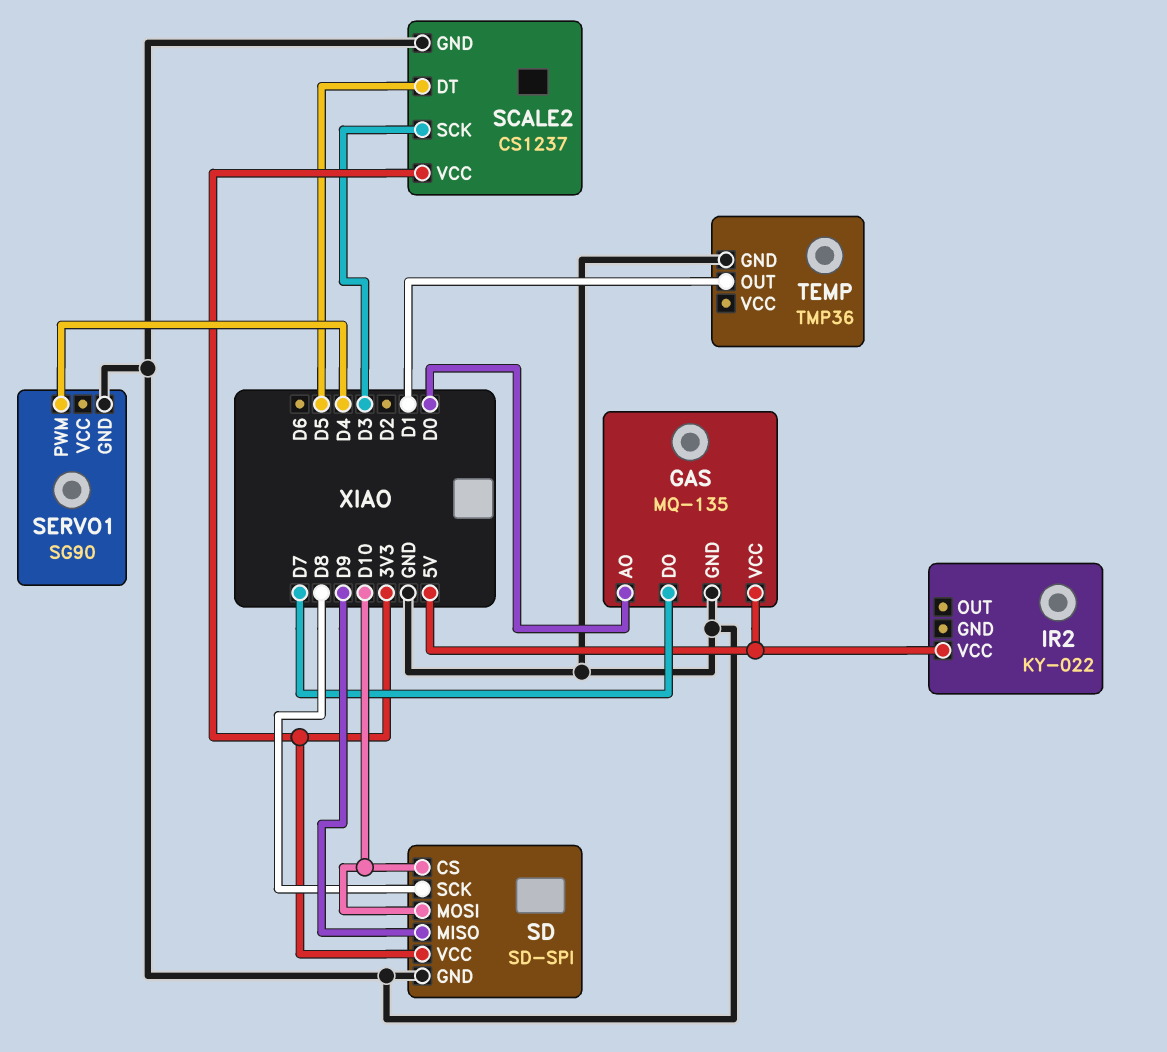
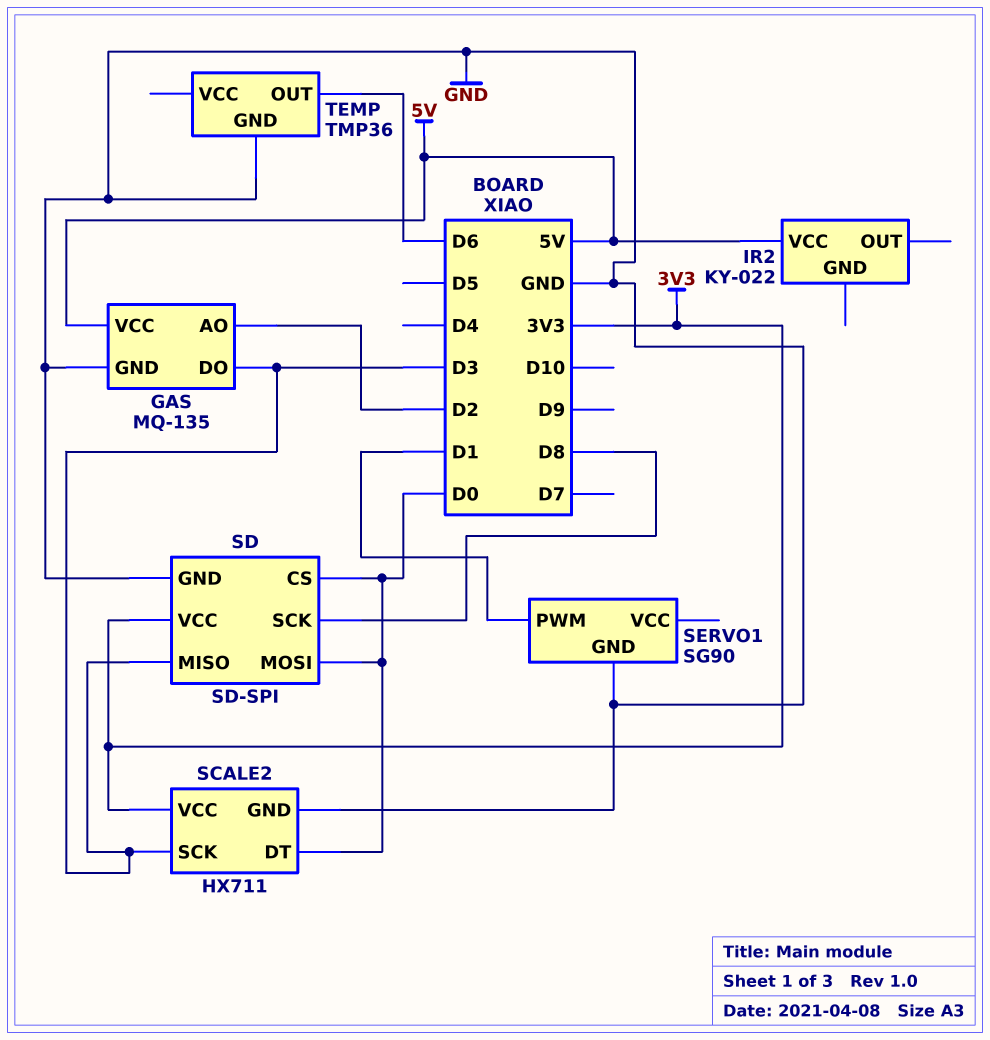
GAS pin AO: D0 -> D2
GAS pin DO: D7 -> D3
SCALE2: CS1237 -> HX711
SCALE2 pin DT: D5 -> D0
SD pin CS: D10 -> D0
SD pin MISO: D9 -> D3
SD pin MOSI: D10 -> D0
SERVO1 pin PWM: D4 -> D1
TEMP pin OUT: D1 -> D6

